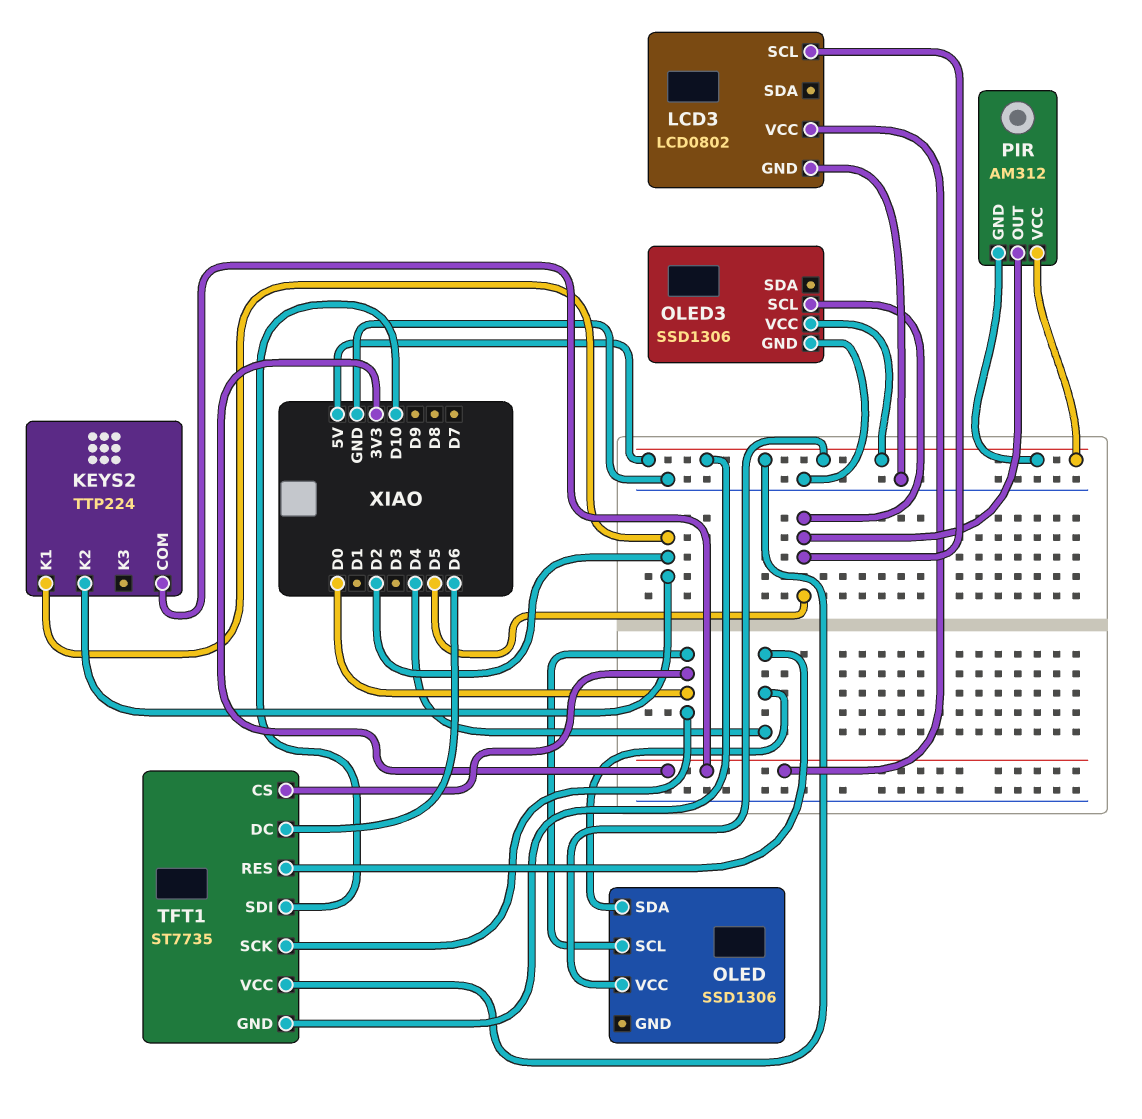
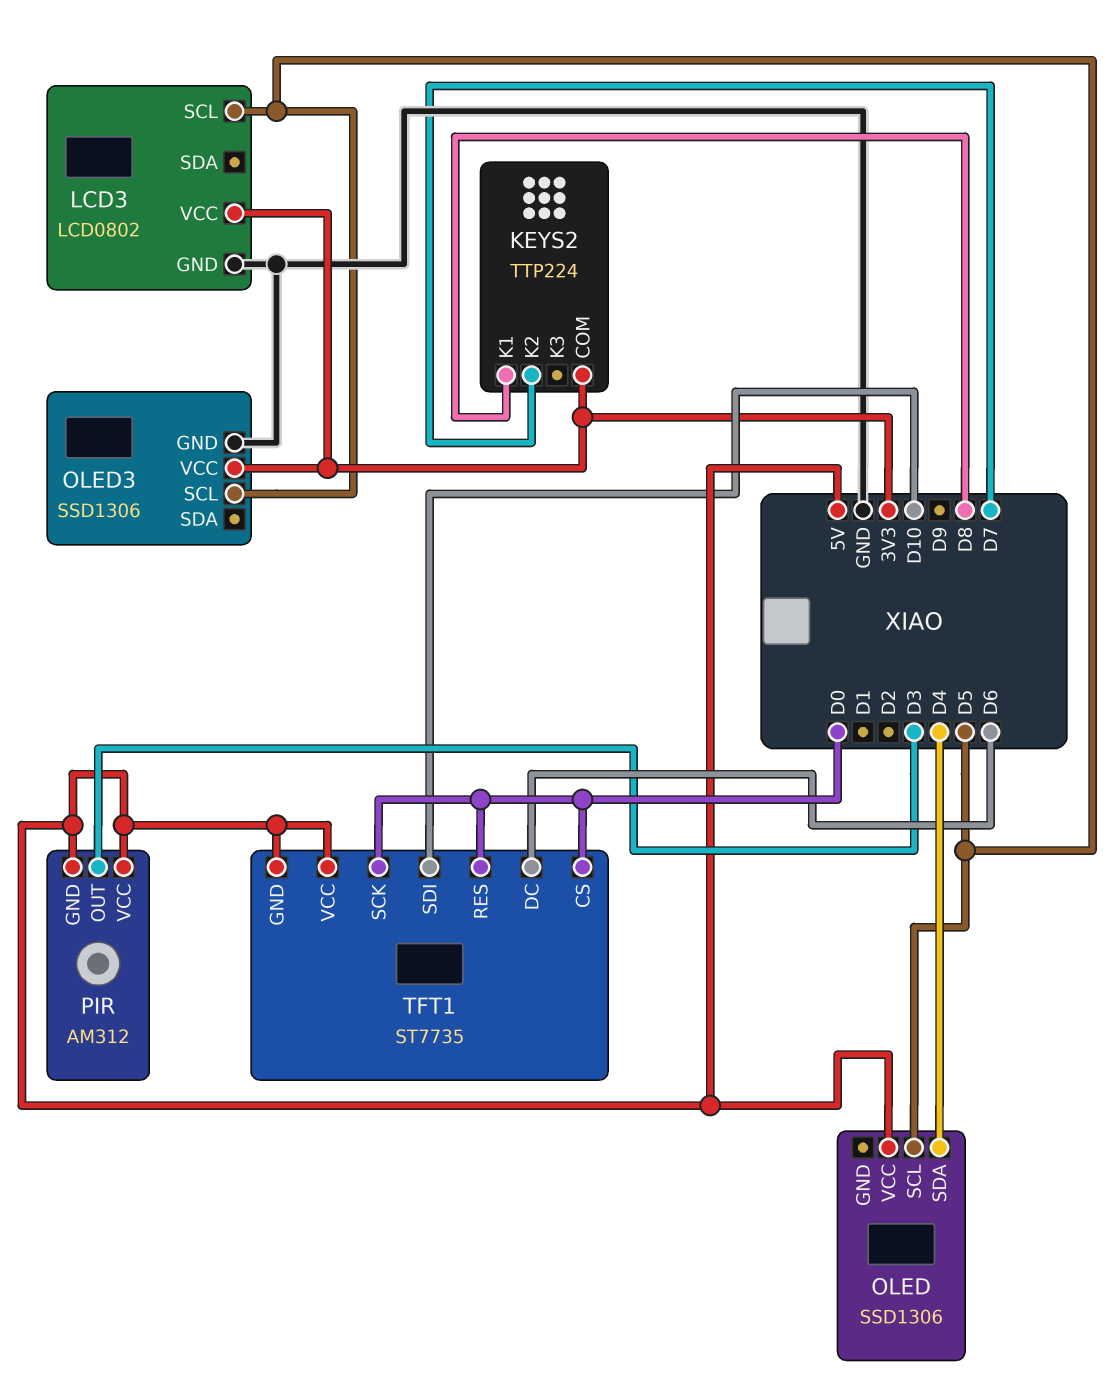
KEYS2 pin K1: D2 -> D8
KEYS2 pin K2: D2 -> D7
OLED pin SCL: D0 -> D5
OLED3 pin VCC: 5V -> 3V3
PIR pin OUT: D5 -> D3
TFT1 pin RES: D4 -> D0

